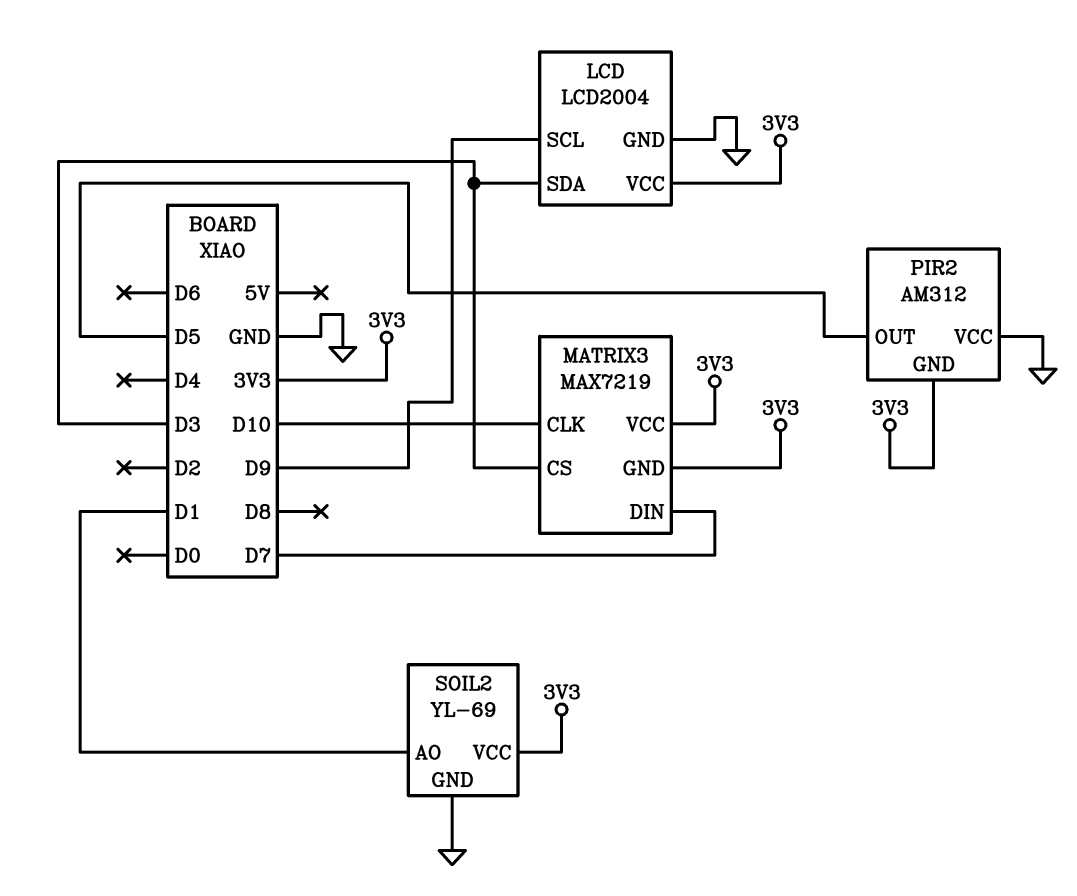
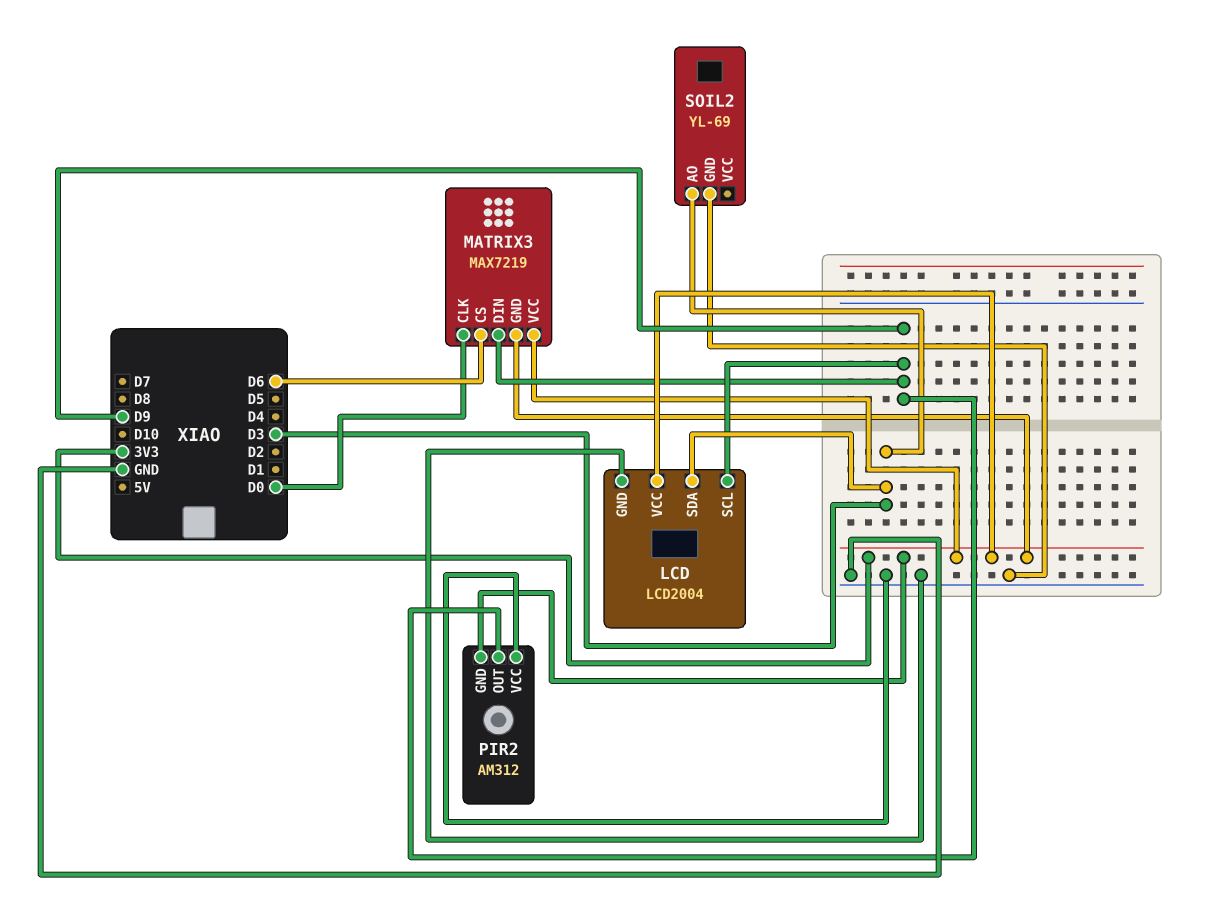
MATRIX3 pin CLK: D10 -> D0
MATRIX3 pin CS: D3 -> D6
MATRIX3 pin DIN: D7 -> D9
PIR2 pin OUT: D5 -> D9
SOIL2 pin AO: D1 -> D3
SOIL2 pin VCC: 3V3 -> none

